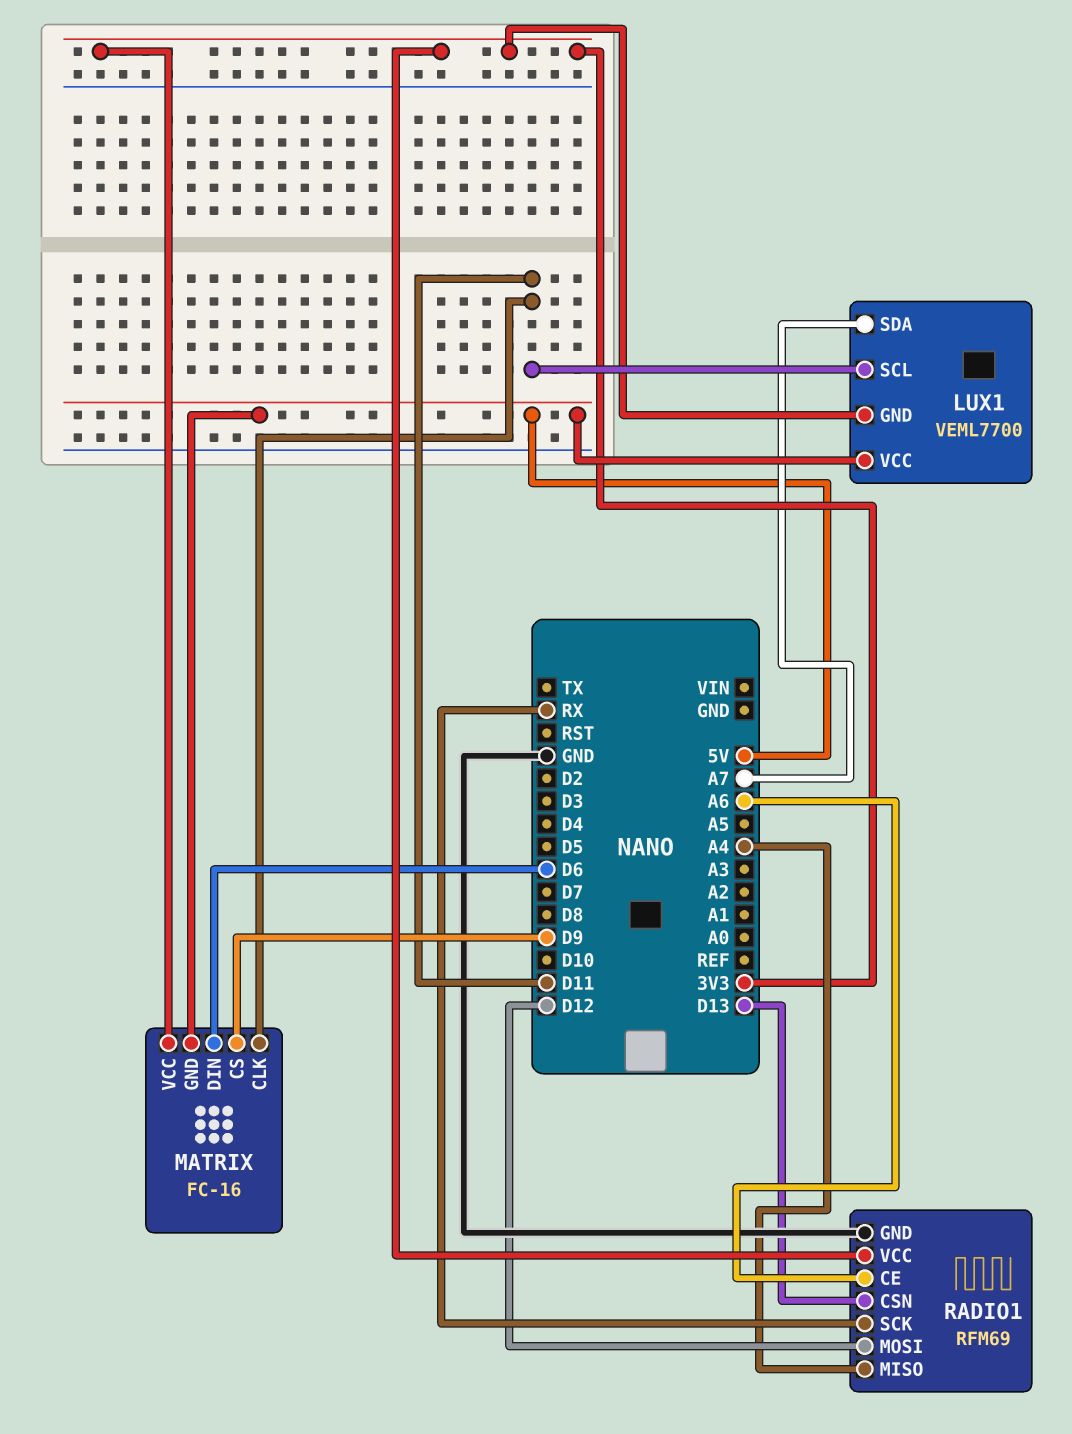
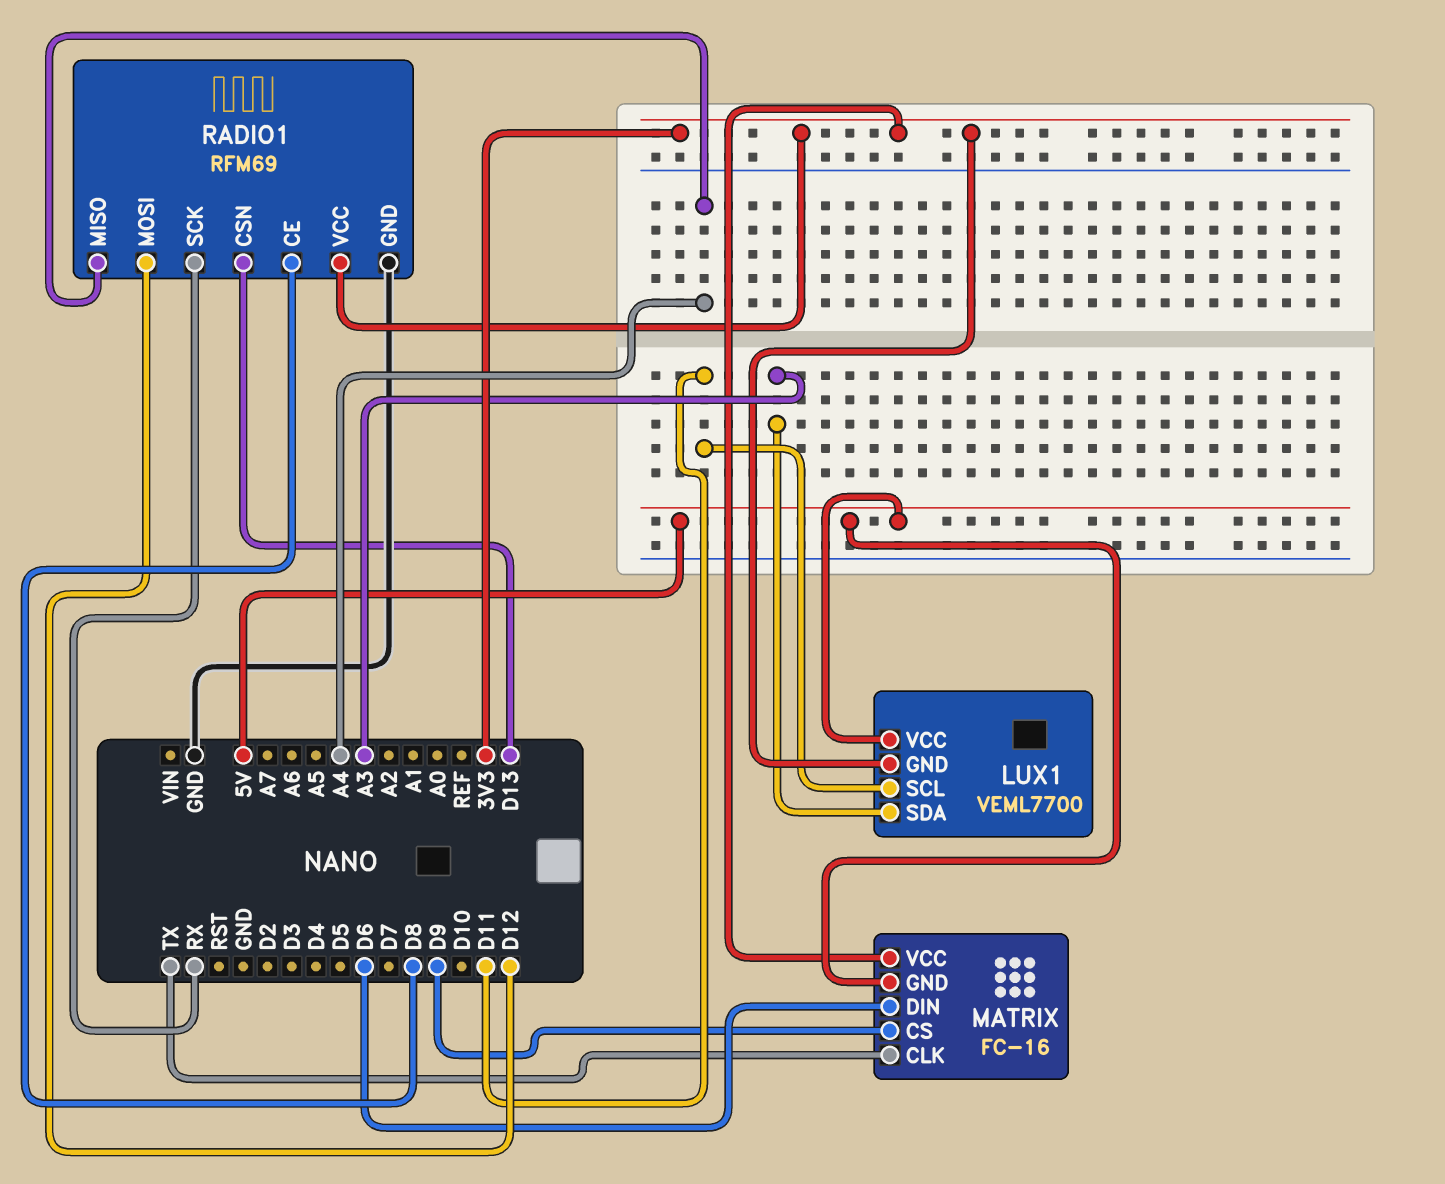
LUX1 pin SDA: A7 -> A3
MATRIX pin CLK: D11 -> TX
RADIO1 pin CE: A6 -> D8

